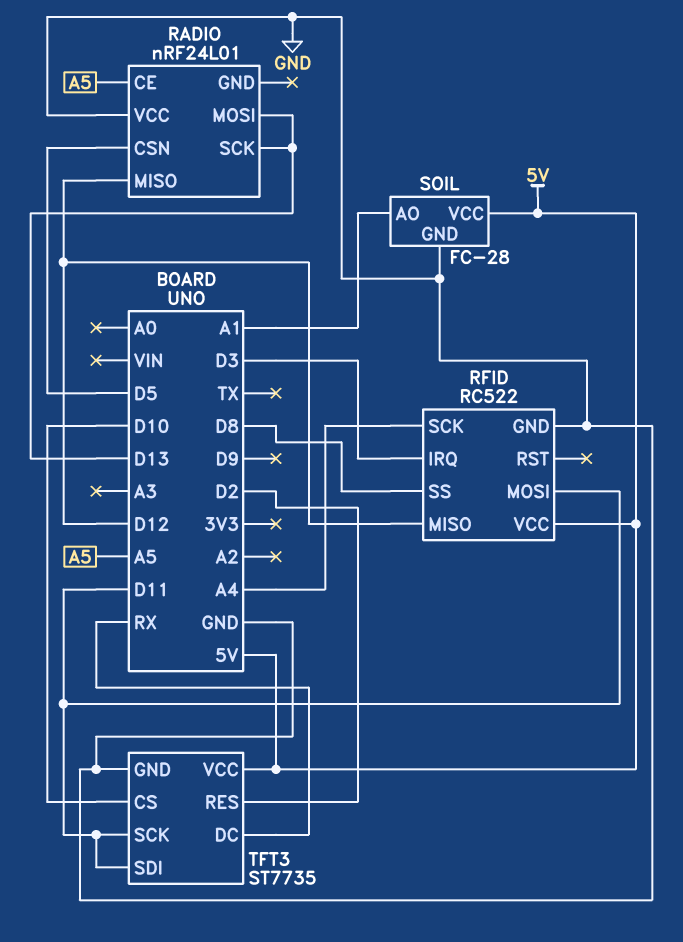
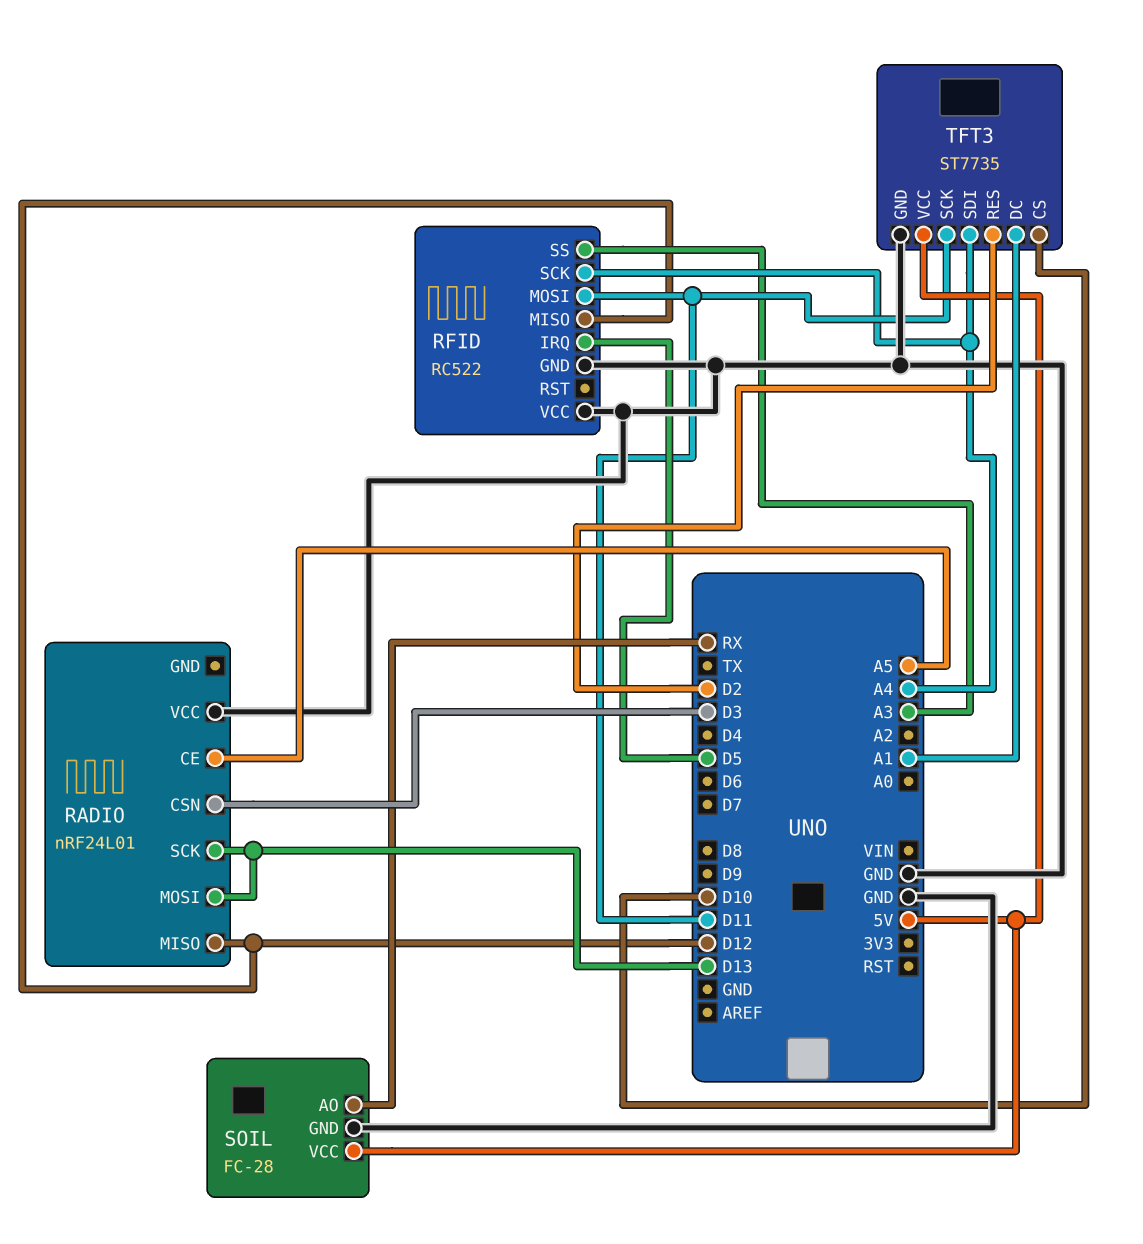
RADIO pin CSN: D5 -> D3
RFID pin IRQ: D3 -> D5
RFID pin SS: D8 -> A3
RFID pin VCC: 5V -> GND
SOIL pin AO: A1 -> RX
TFT3 pin DC: RX -> A1
TFT3 pin SDI: D11 -> A4

